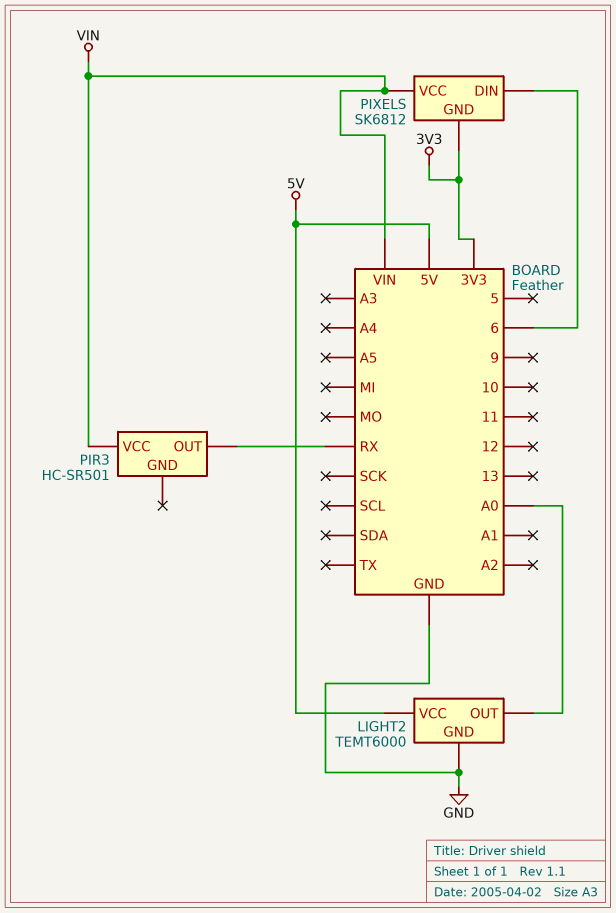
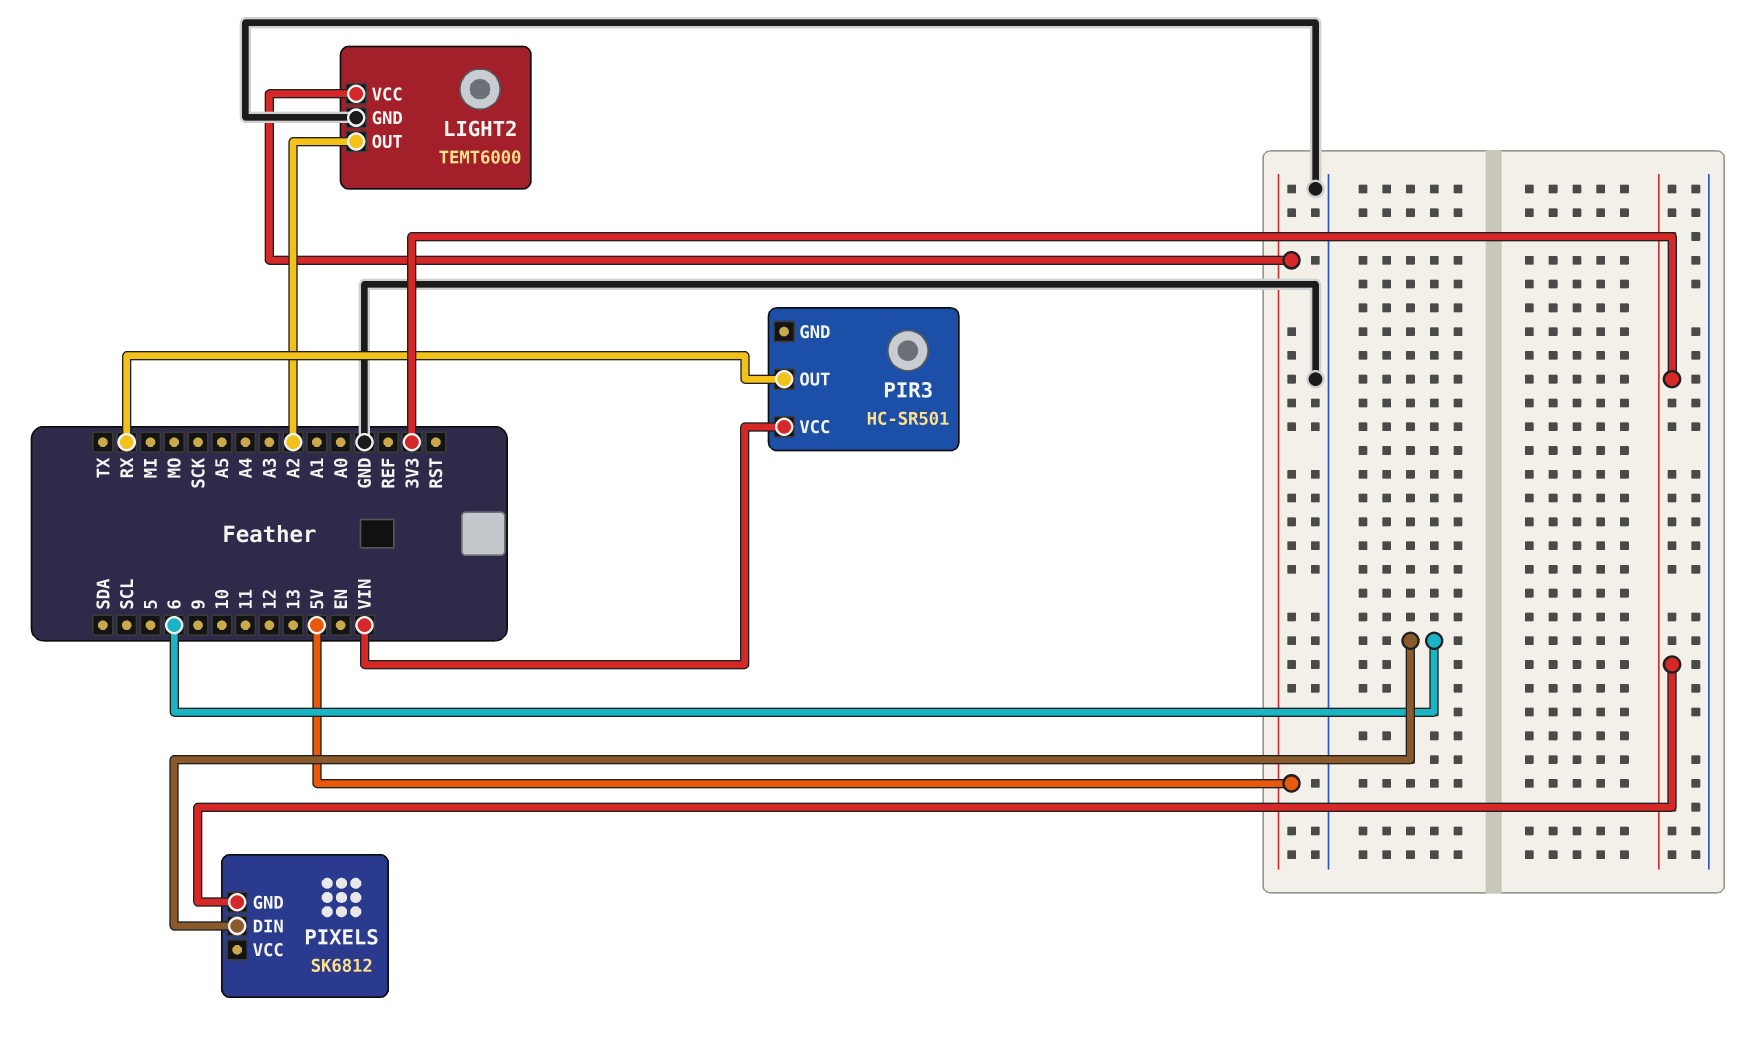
LIGHT2 pin OUT: A0 -> A2
PIXELS pin VCC: VIN -> none

